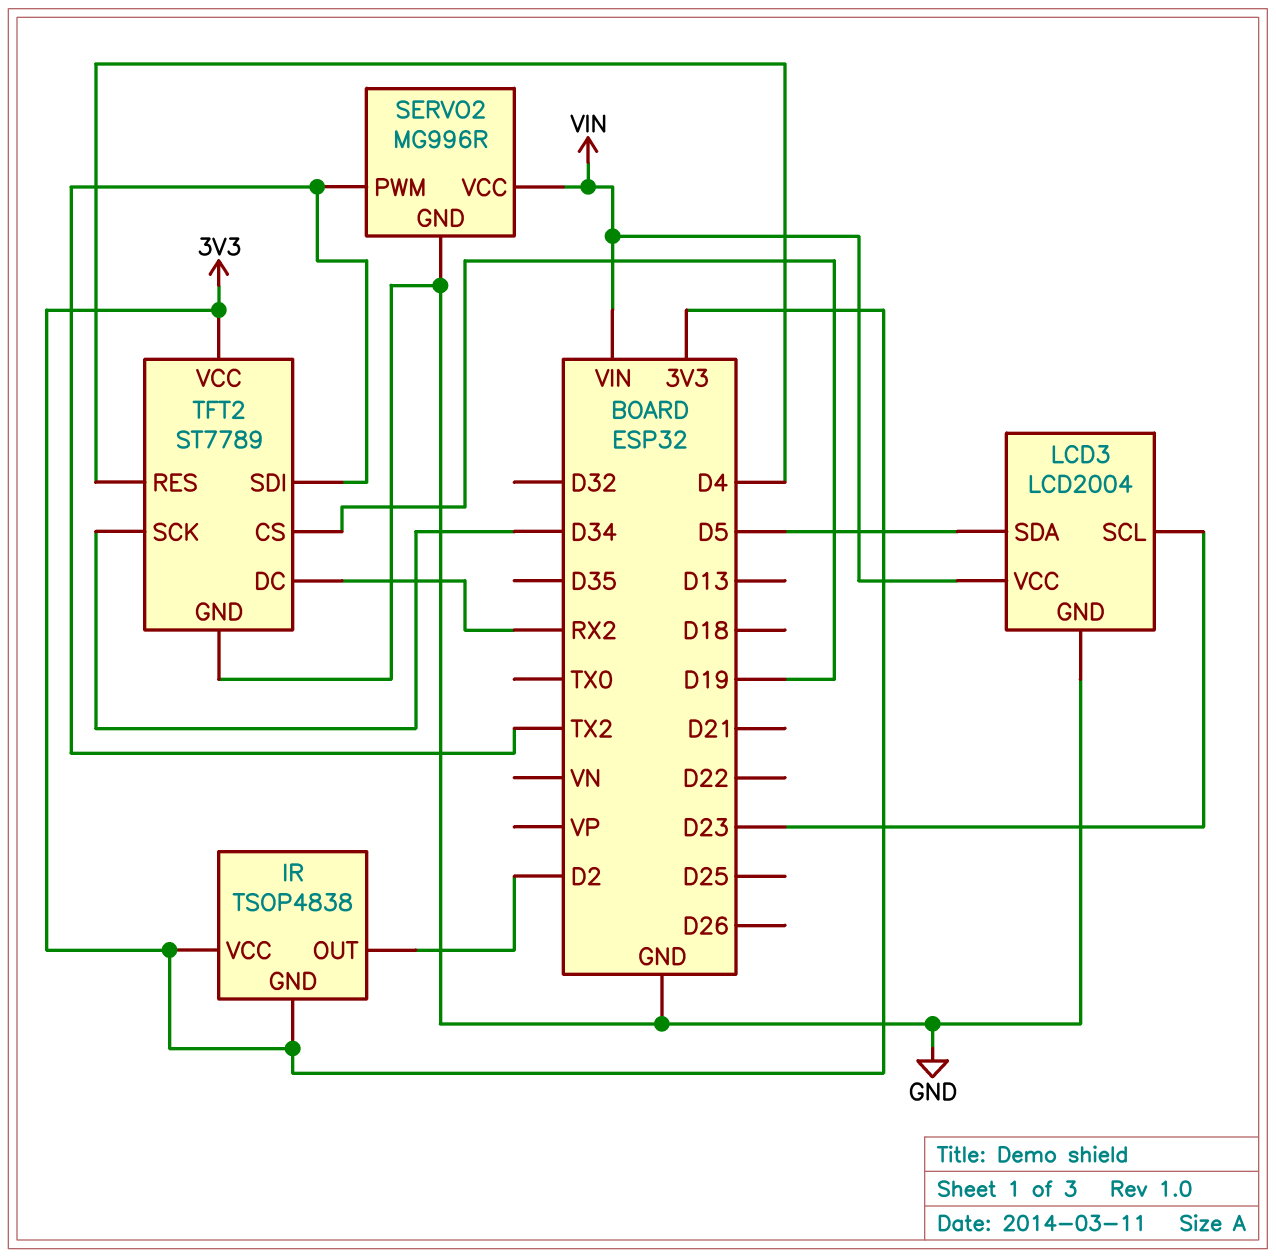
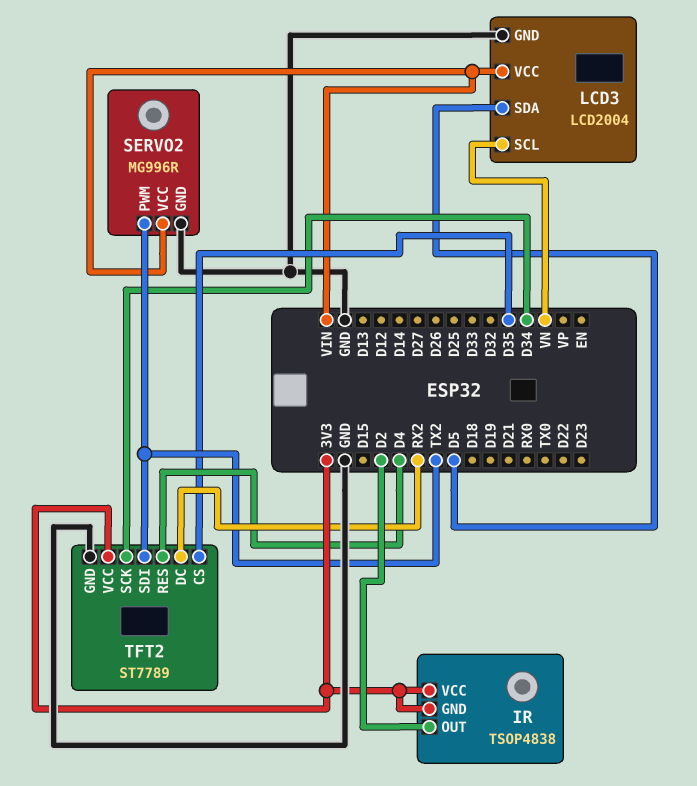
LCD3 pin SCL: D23 -> VN
TFT2 pin CS: D19 -> D35

